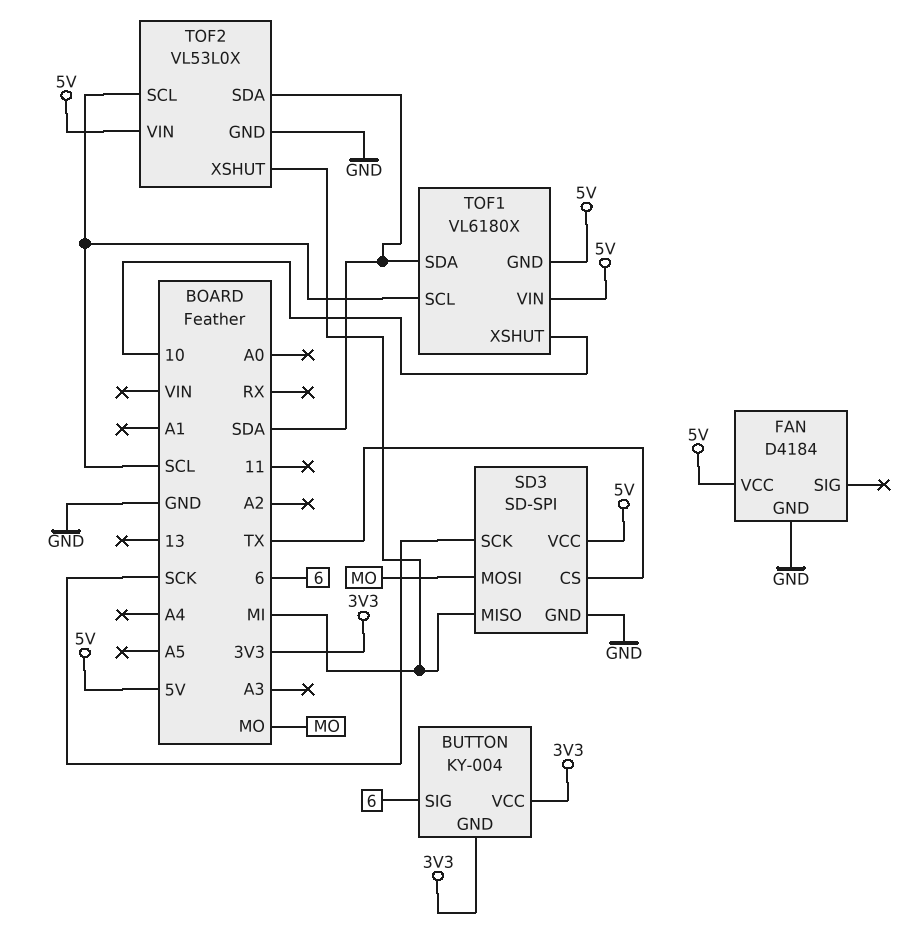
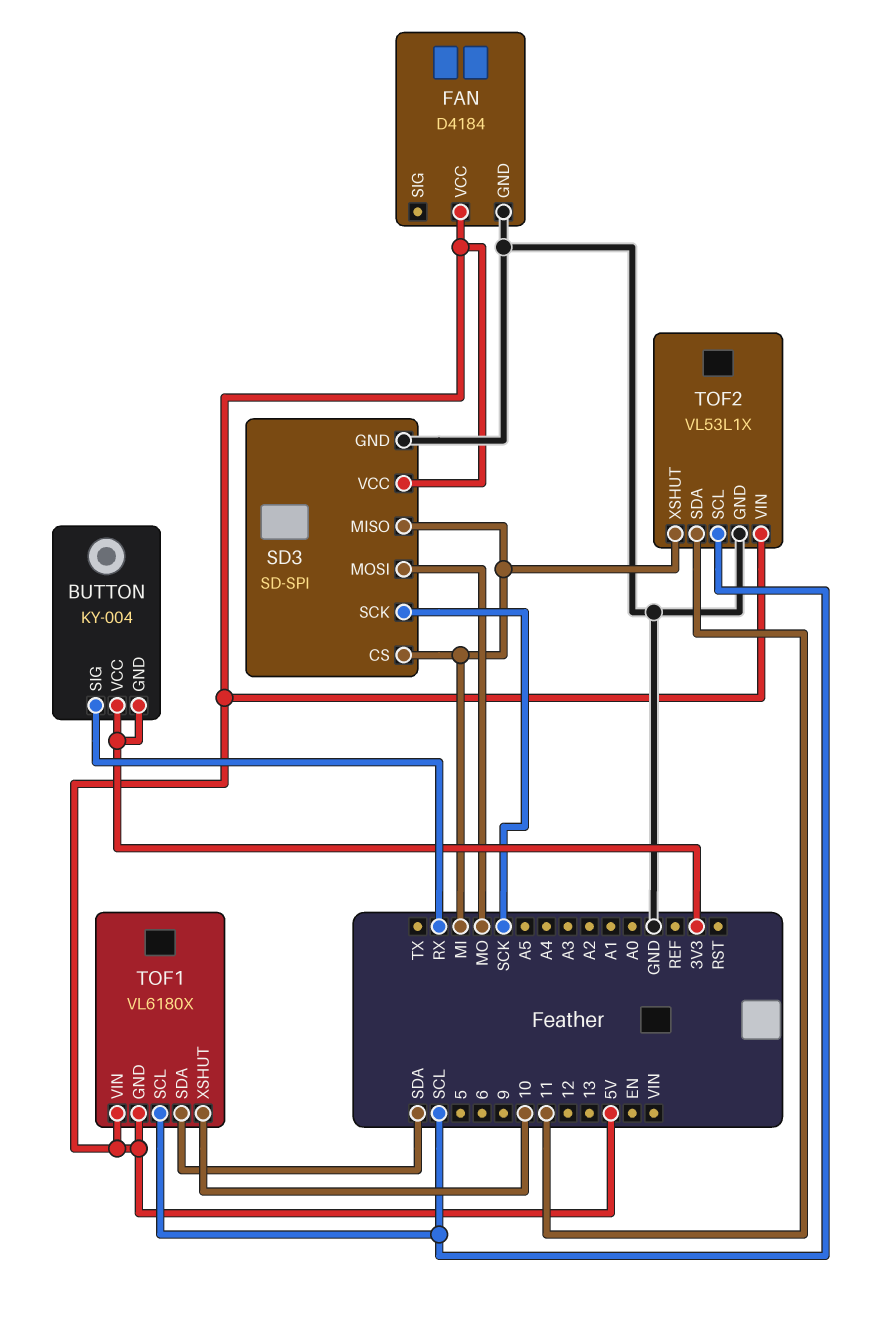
BUTTON pin SIG: 6 -> RX
SD3 pin CS: TX -> MI
TOF2: VL53L0X -> VL53L1X
TOF2 pin SDA: SDA -> 11

